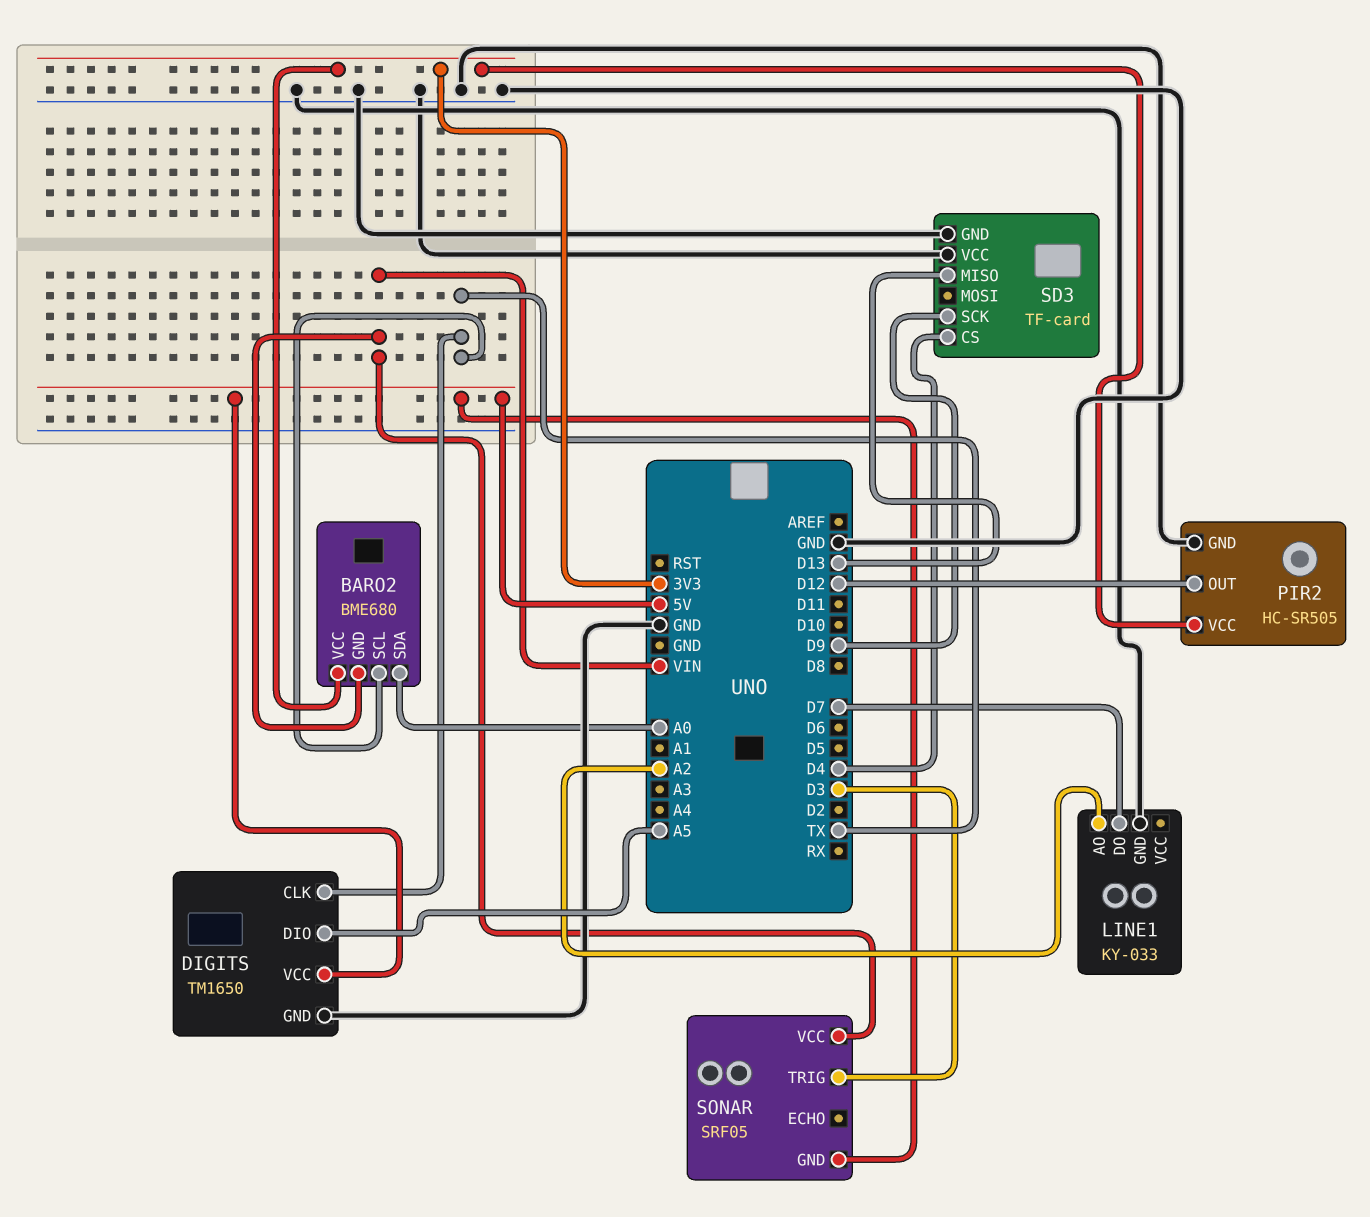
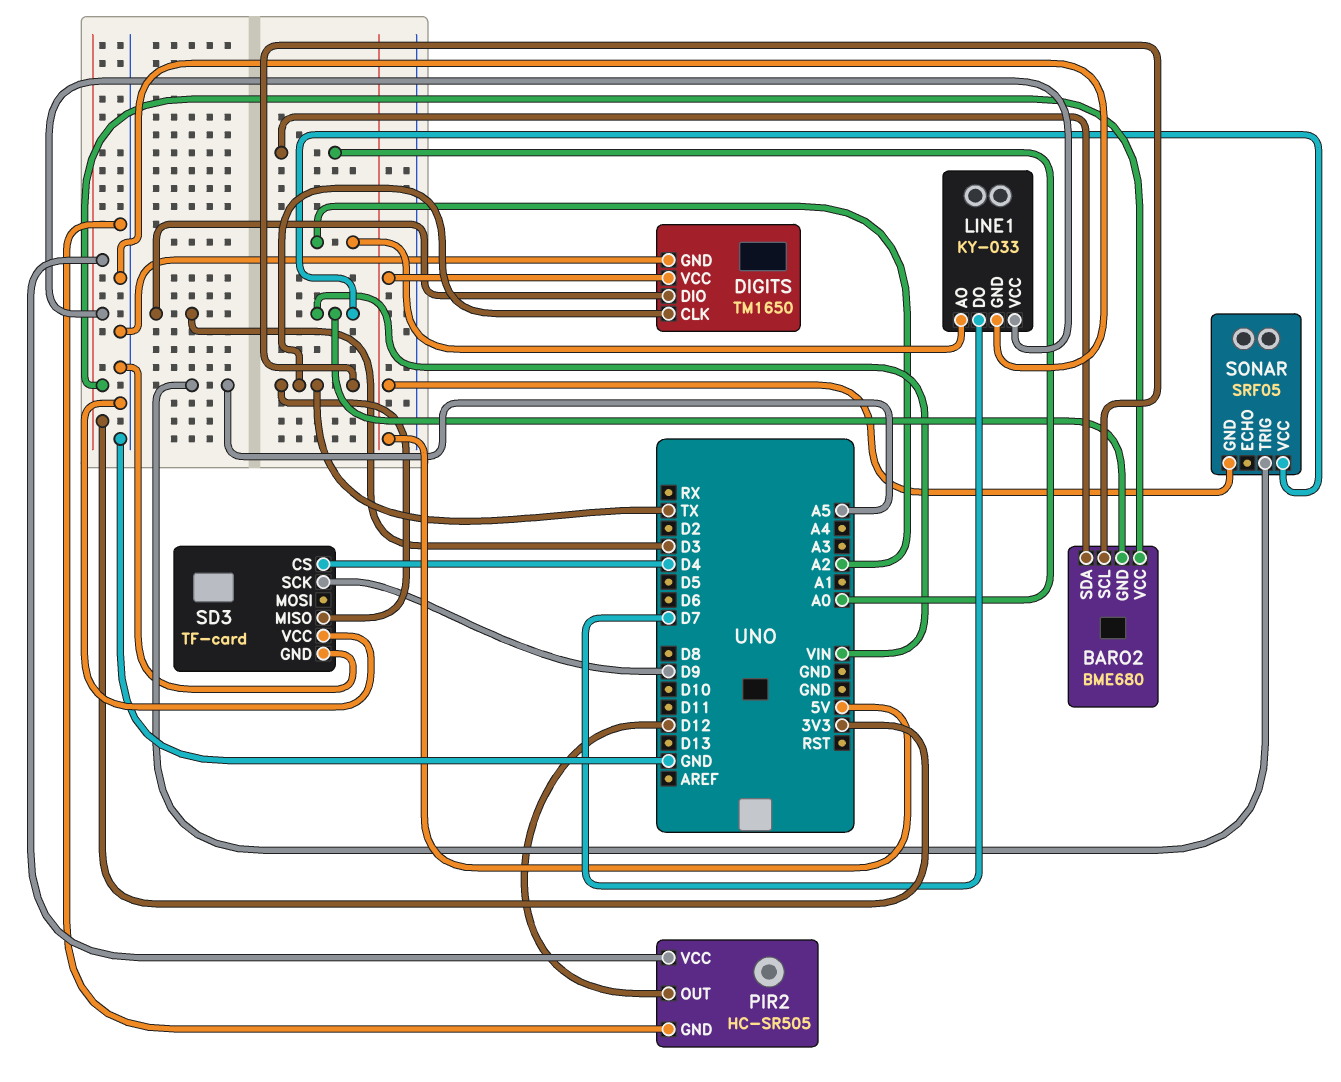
DIGITS pin DIO: A5 -> D3
LINE1 pin VCC: none -> 3V3
SD3 pin MISO: D13 -> TX
SONAR pin TRIG: D3 -> A5

